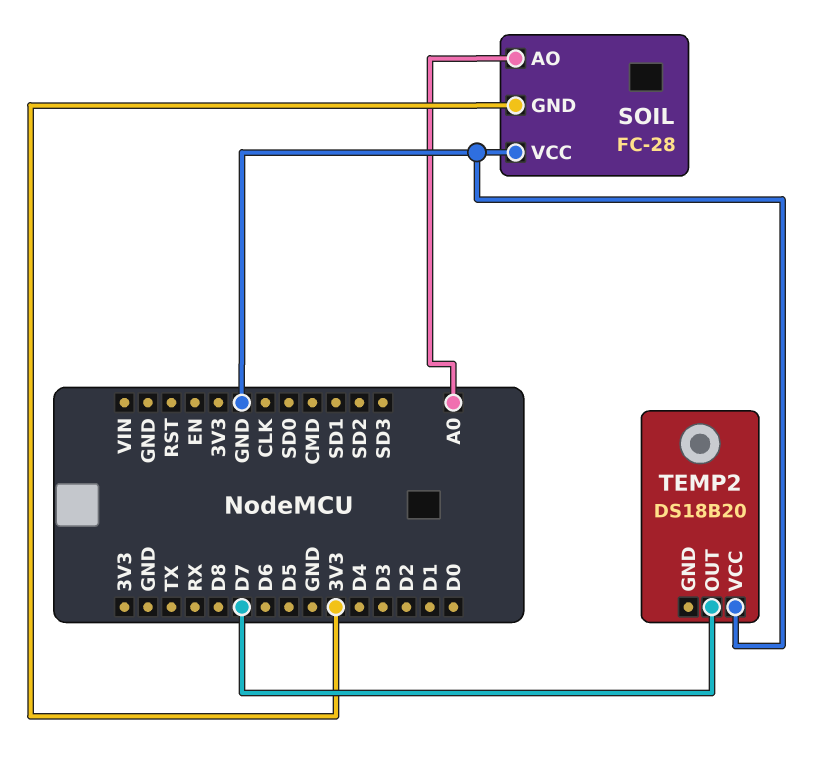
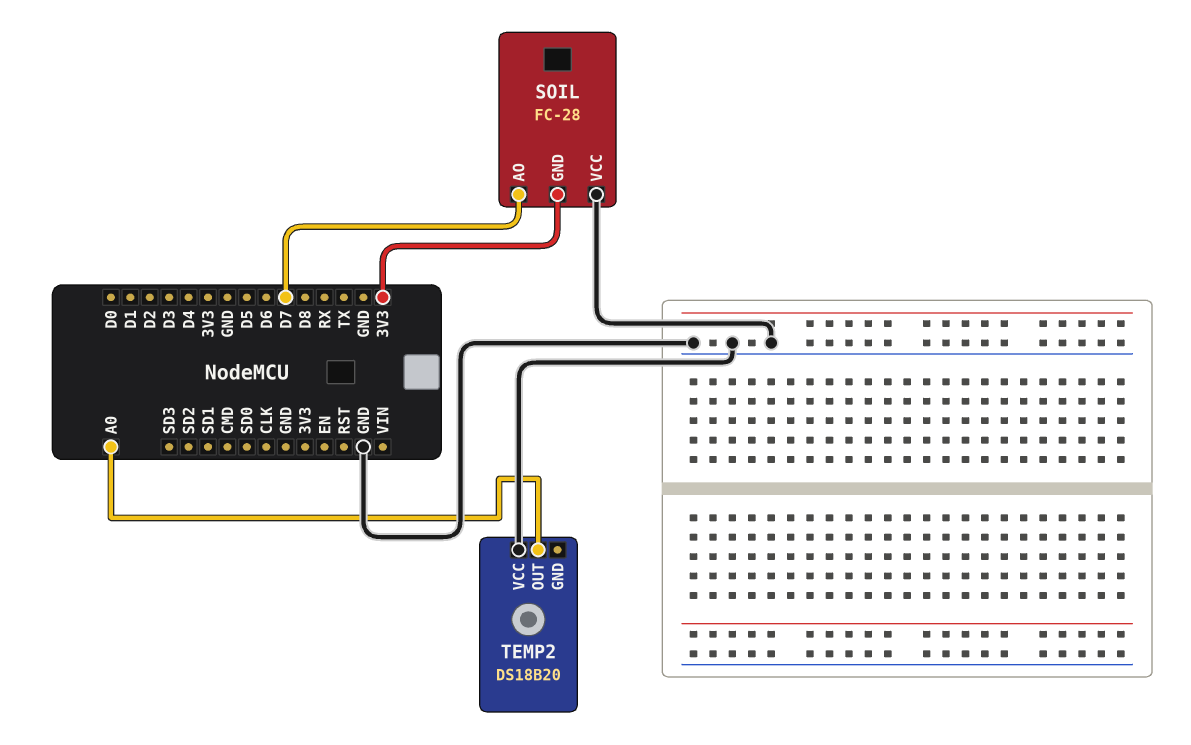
SOIL pin AO: A0 -> D7
TEMP2 pin OUT: D7 -> A0

